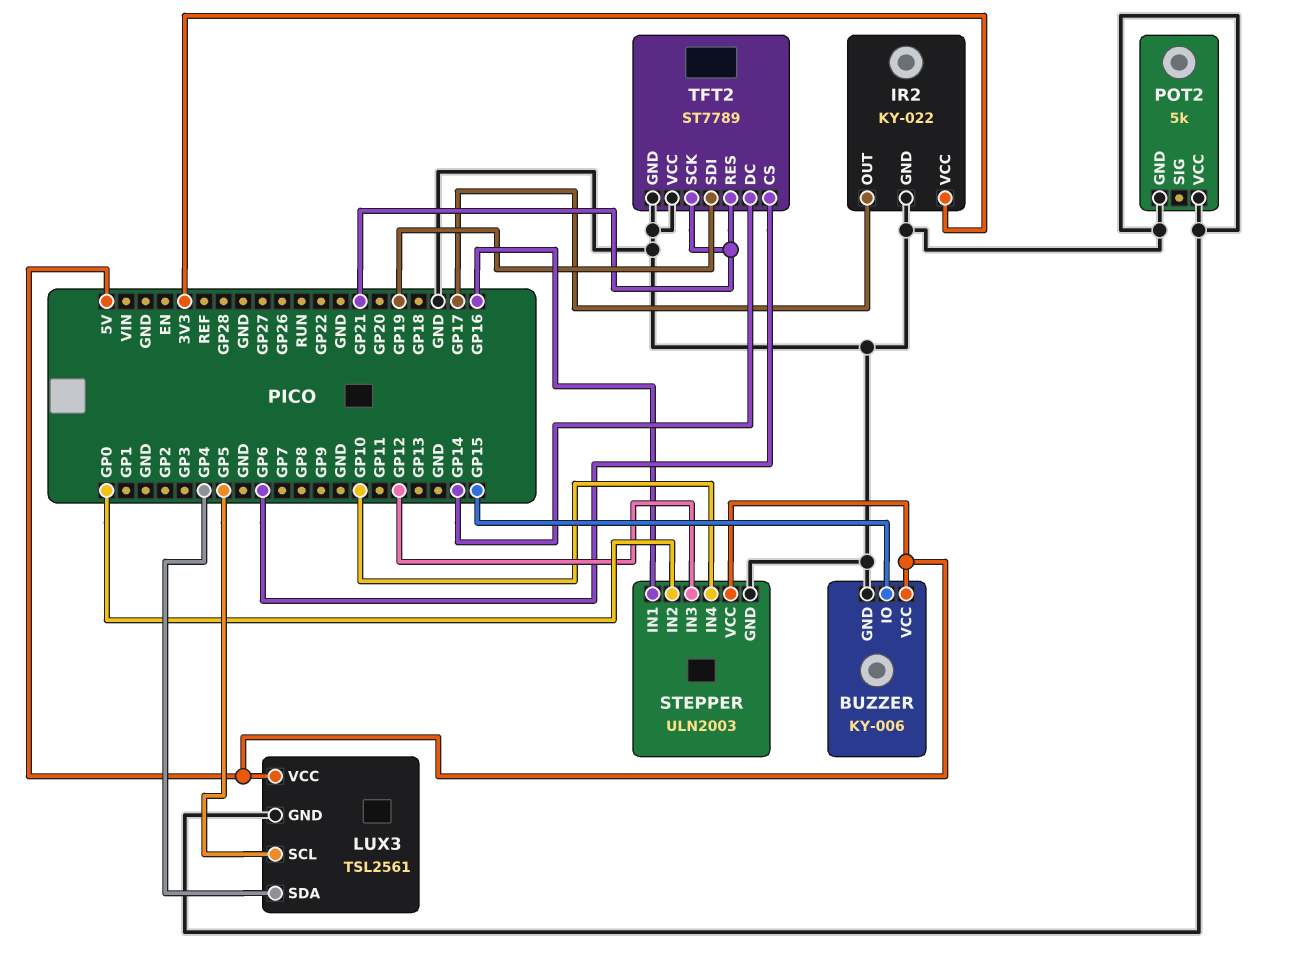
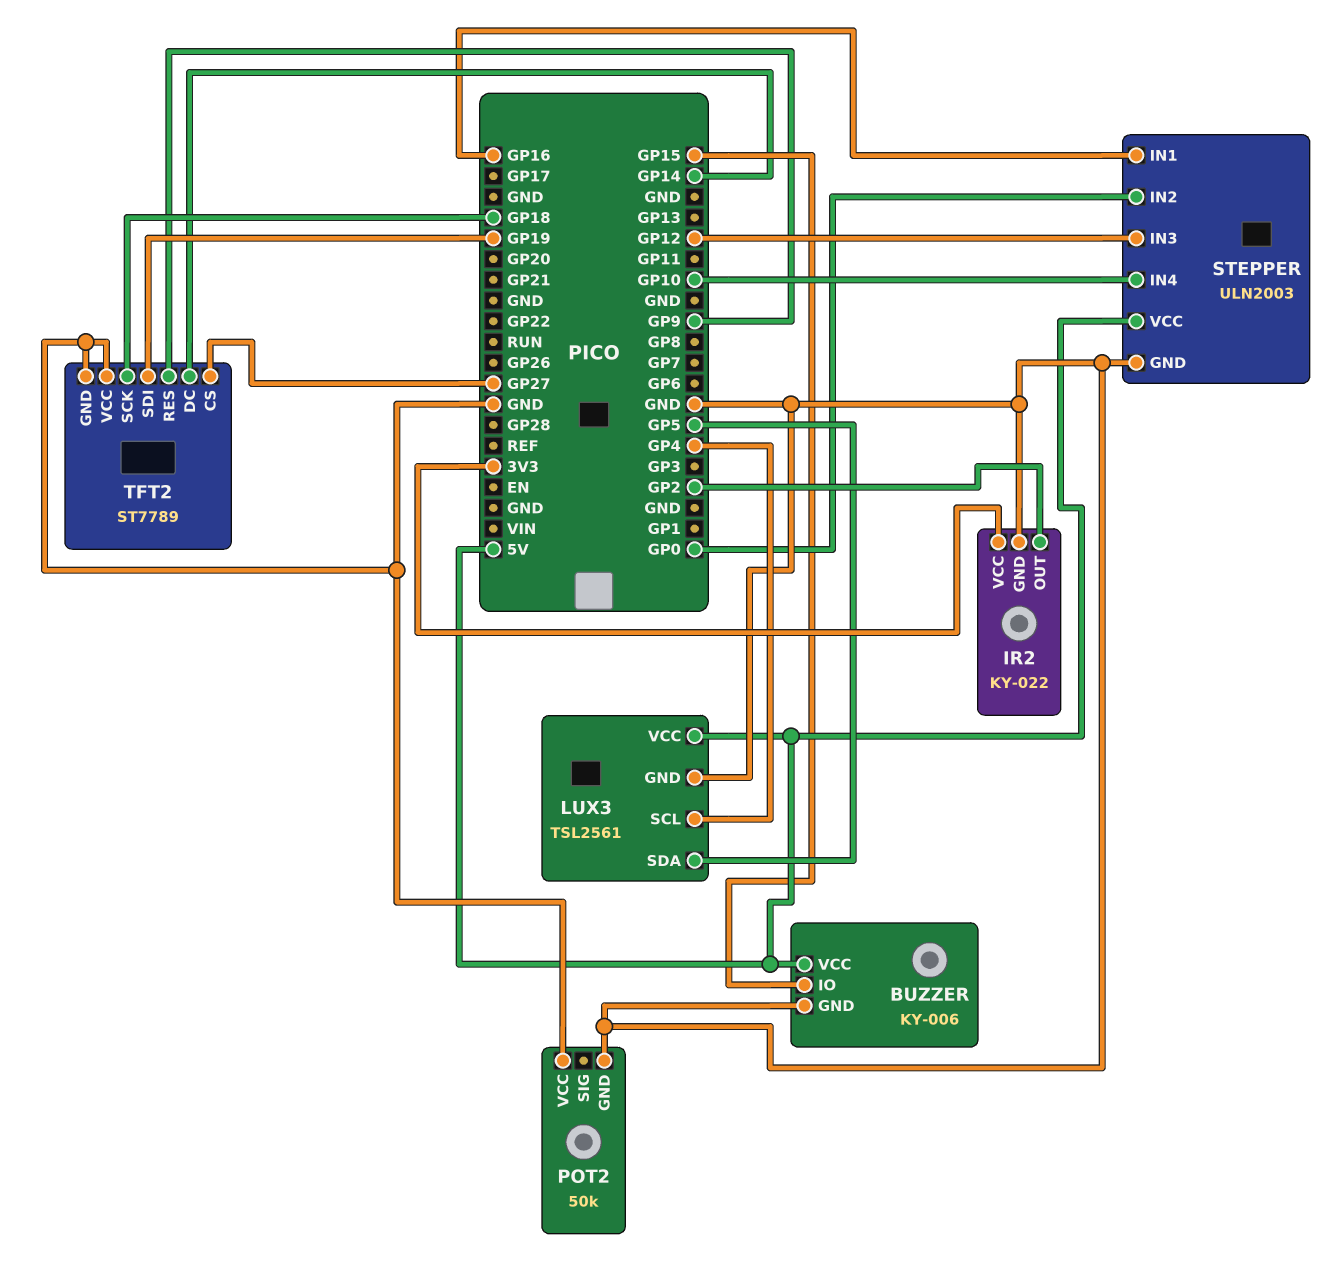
IR2 pin OUT: GP17 -> GP2
LUX3 pin SCL: GP5 -> GP4
LUX3 pin SDA: GP4 -> GP5
POT2: 5k -> 50k
TFT2 pin CS: GP6 -> GP27
TFT2 pin RES: GP21 -> GP9
TFT2 pin SCK: GP21 -> GP18

